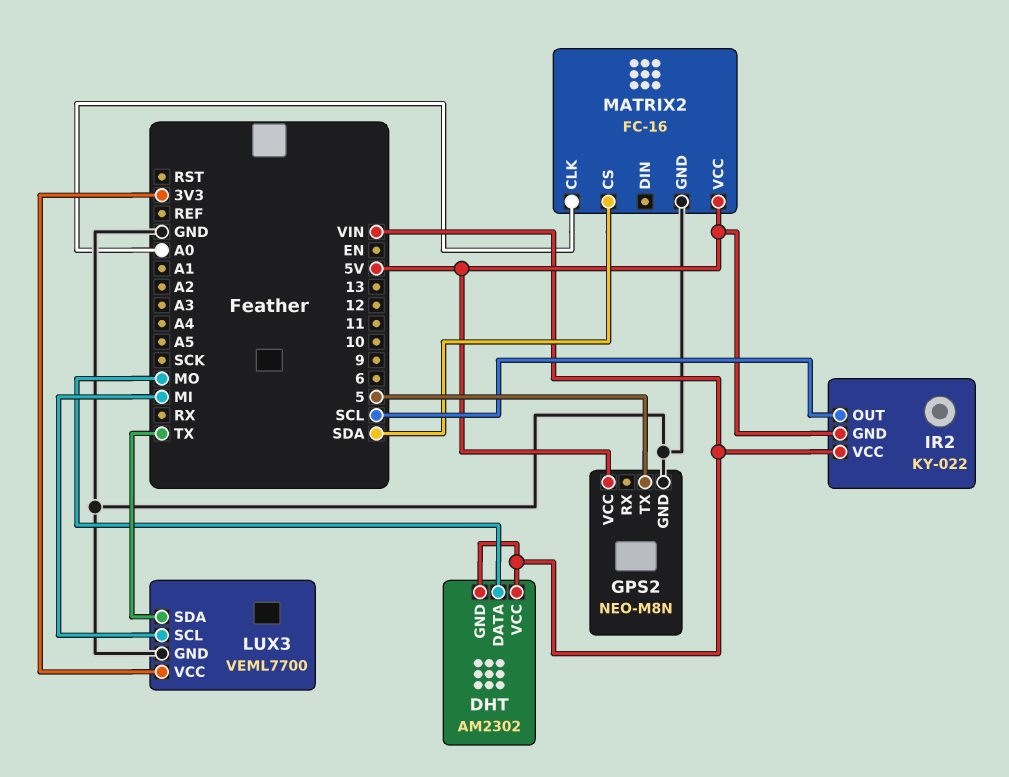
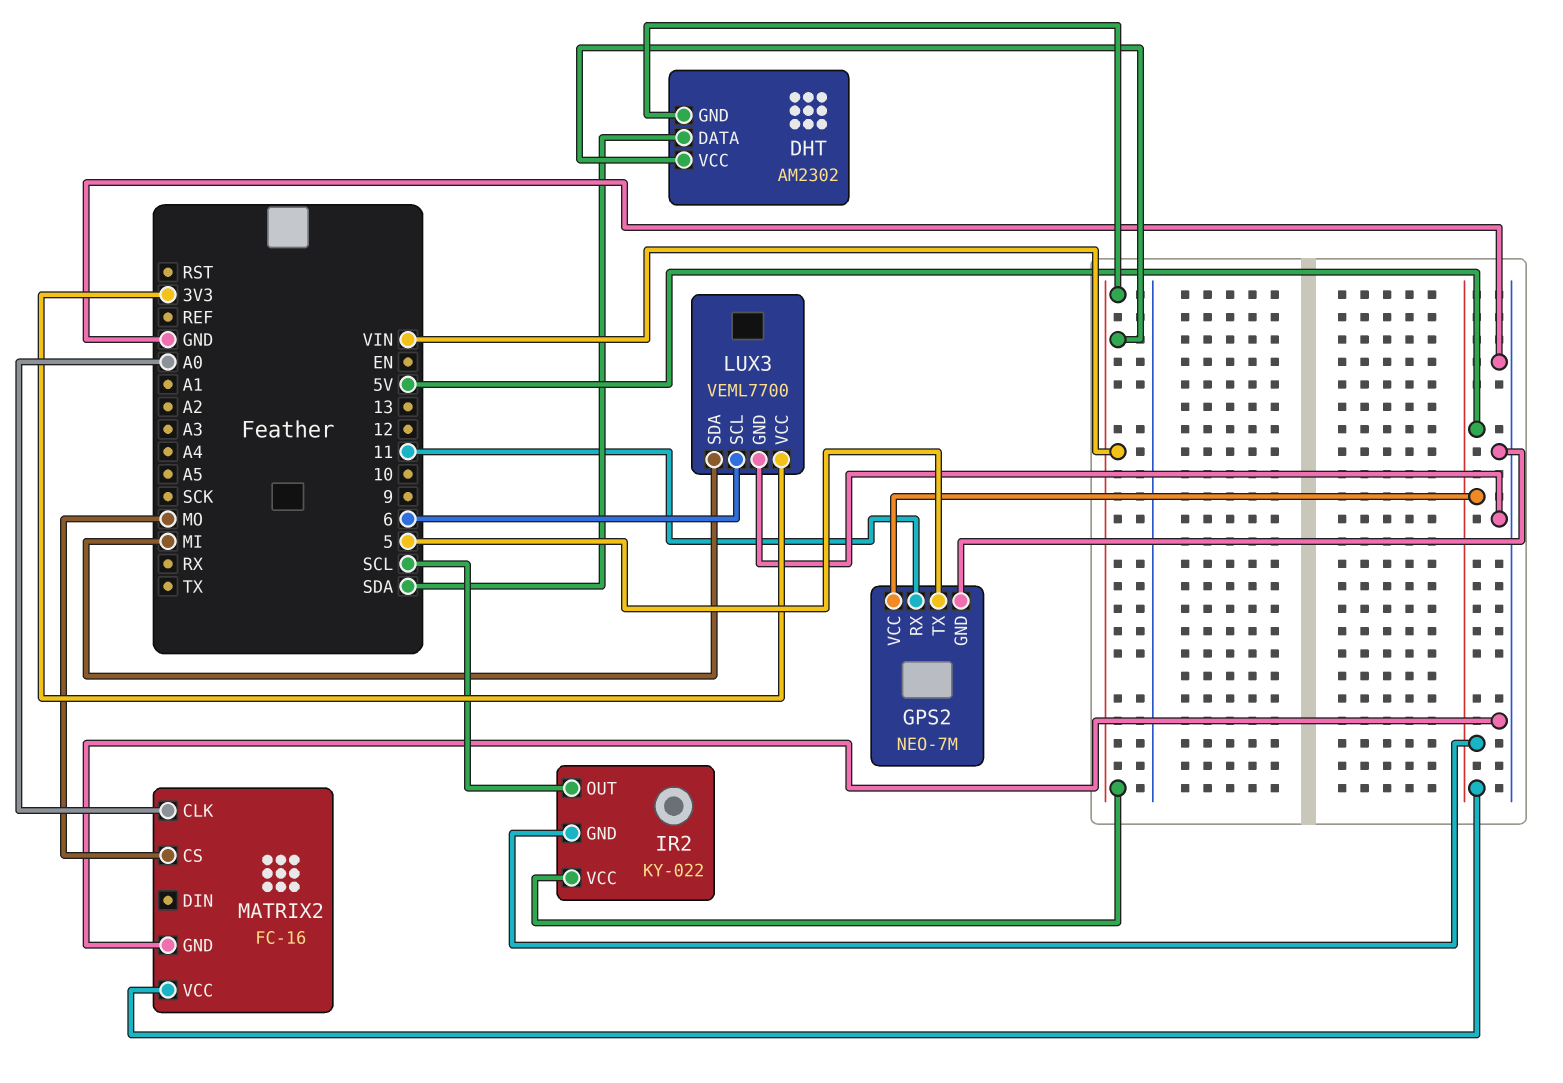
DHT pin DATA: MO -> SDA
GPS2: NEO-M8N -> NEO-7M
GPS2 pin RX: none -> 11
LUX3 pin SCL: MI -> 6
LUX3 pin SDA: TX -> MI
MATRIX2 pin CS: SDA -> MO

